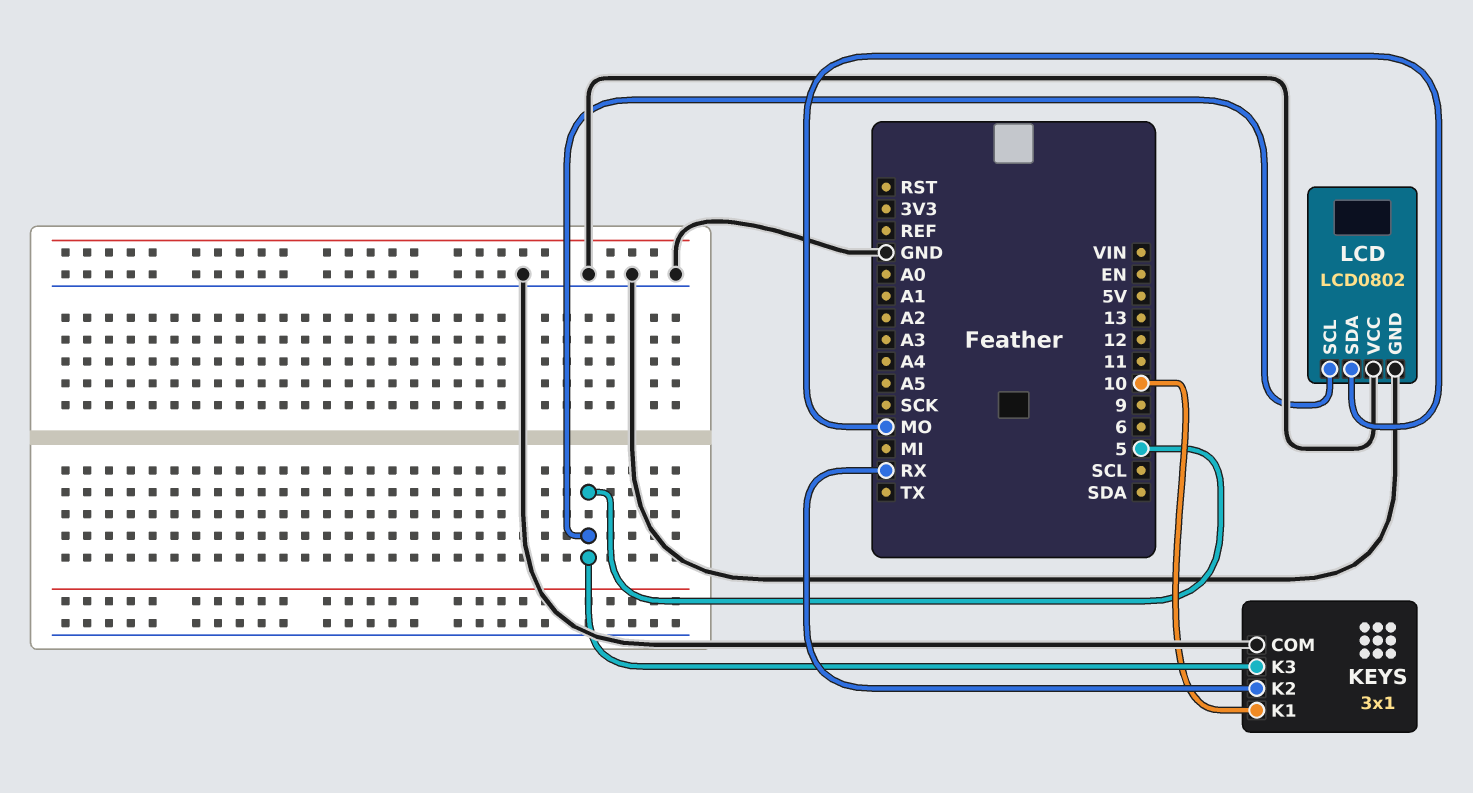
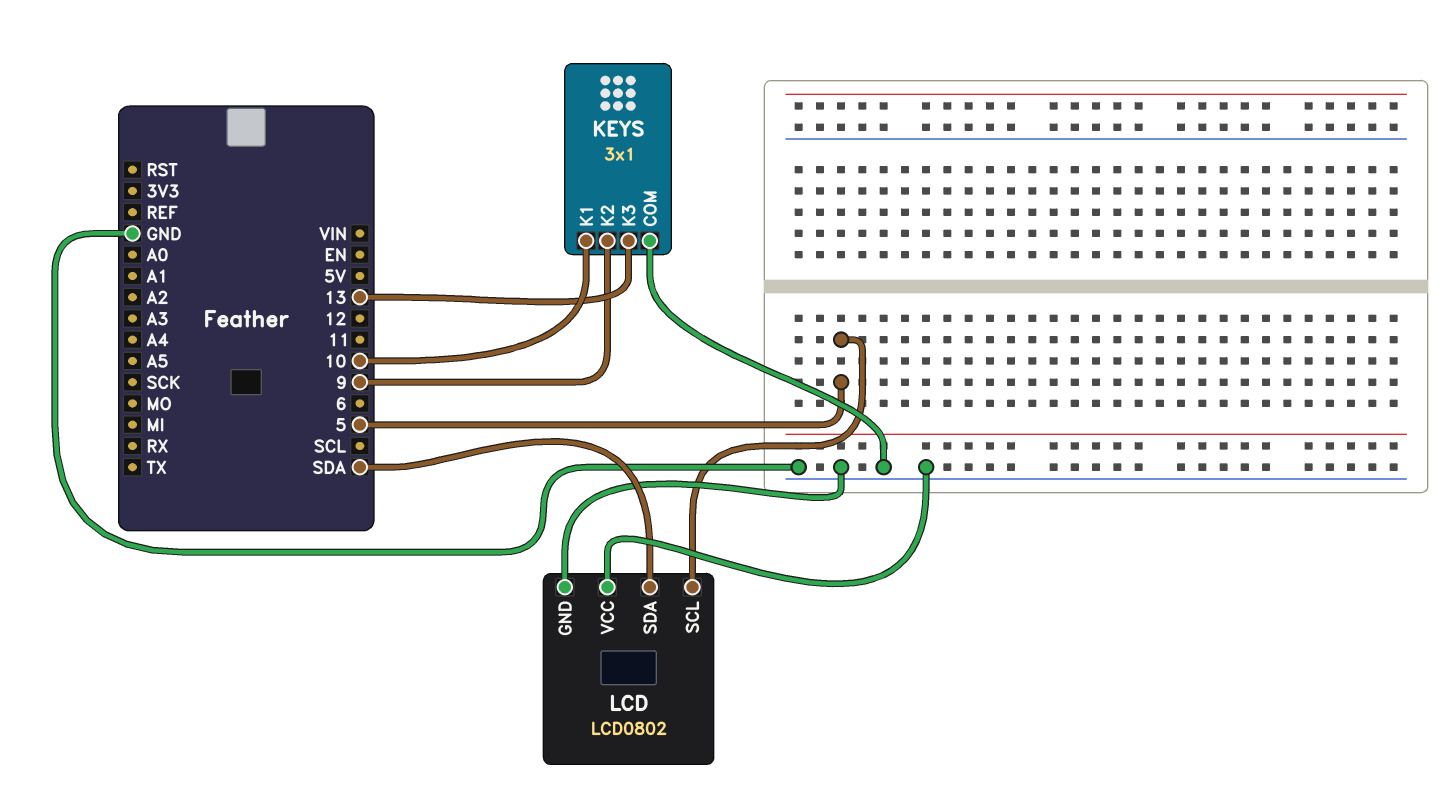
KEYS pin K2: RX -> 9
KEYS pin K3: 5 -> 13
LCD pin SDA: MO -> SDA

